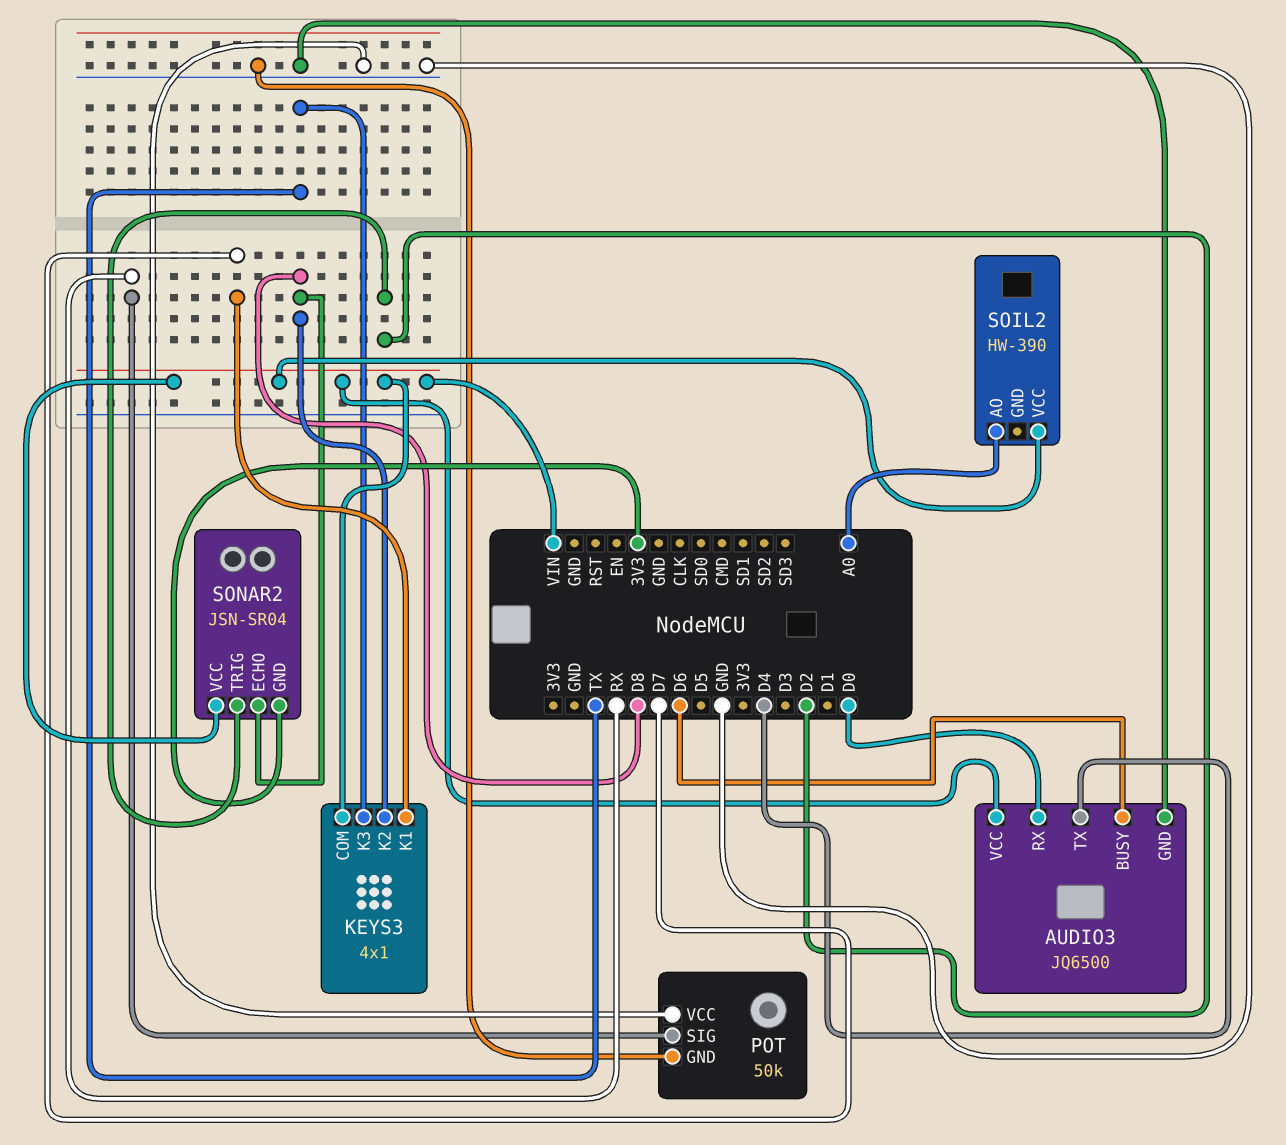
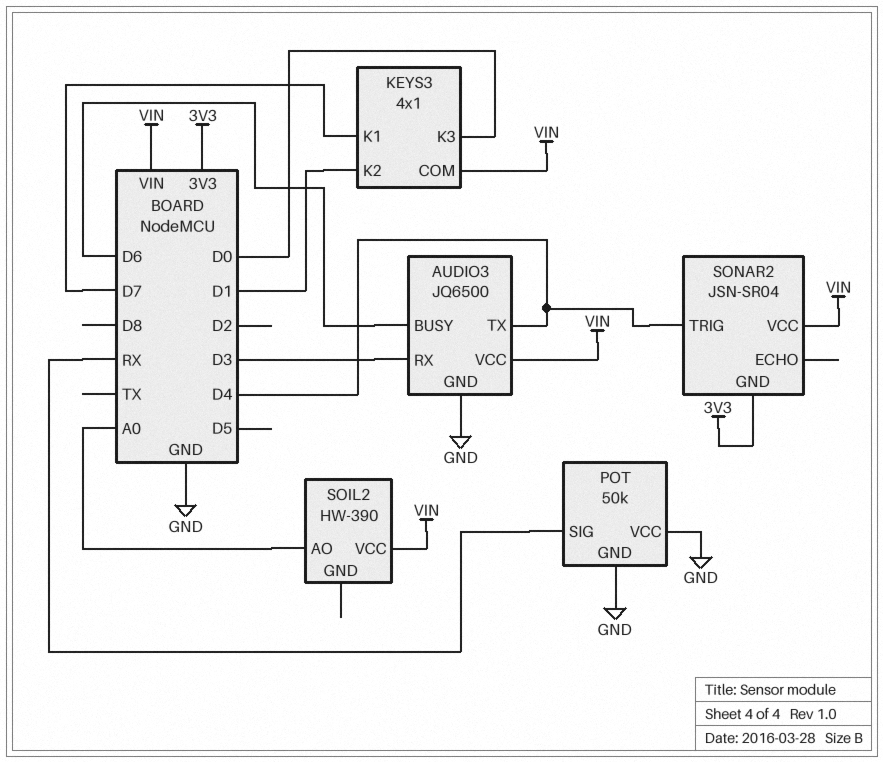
AUDIO3 pin RX: D0 -> D3
KEYS3 pin K2: D8 -> D1
KEYS3 pin K3: TX -> D0
SONAR2 pin ECHO: D8 -> none
SONAR2 pin TRIG: D2 -> D4

